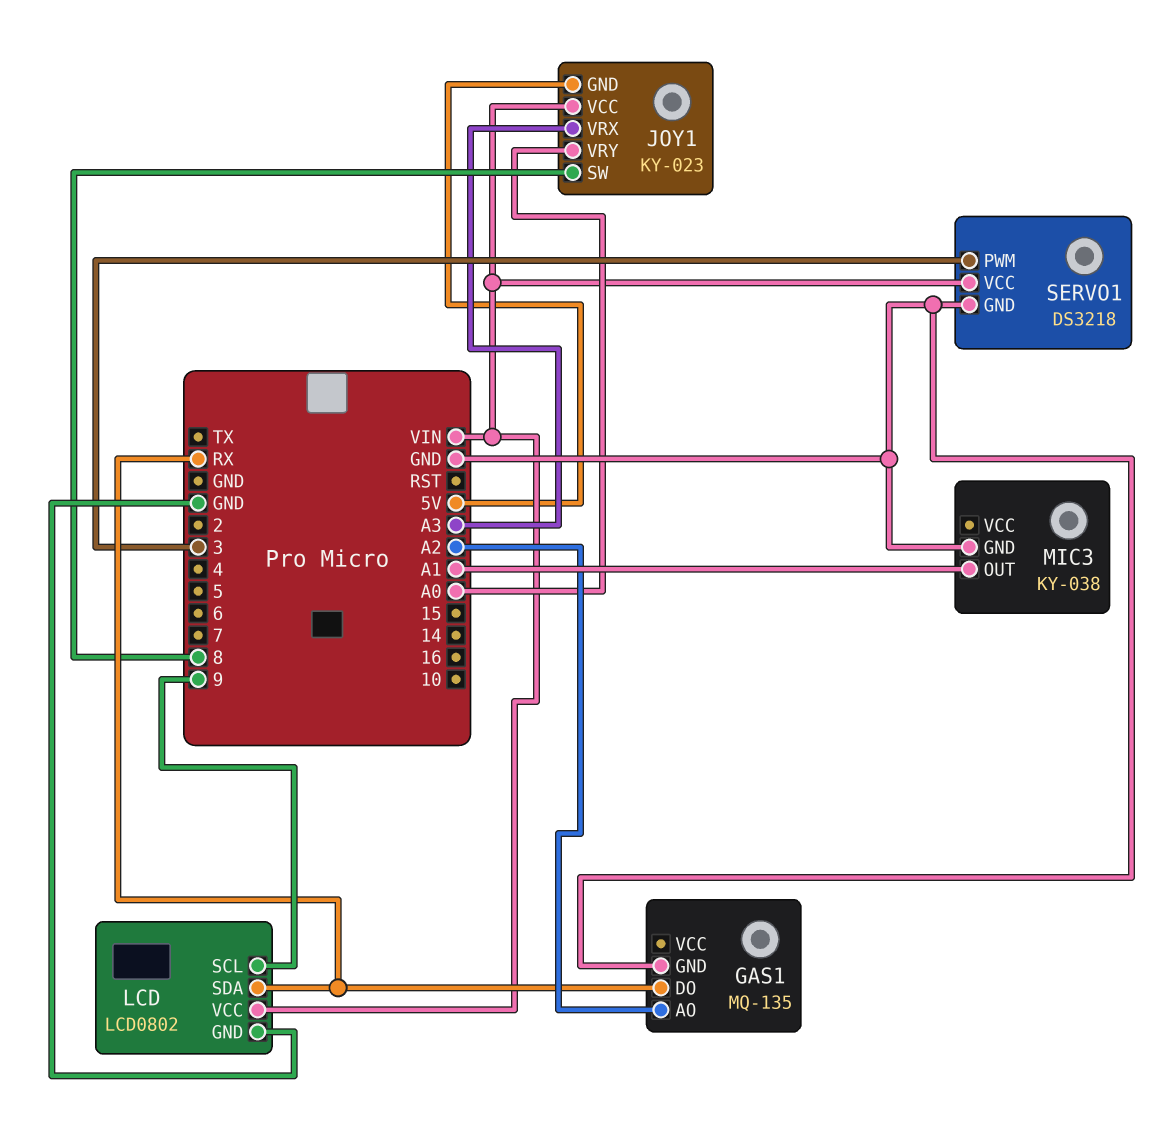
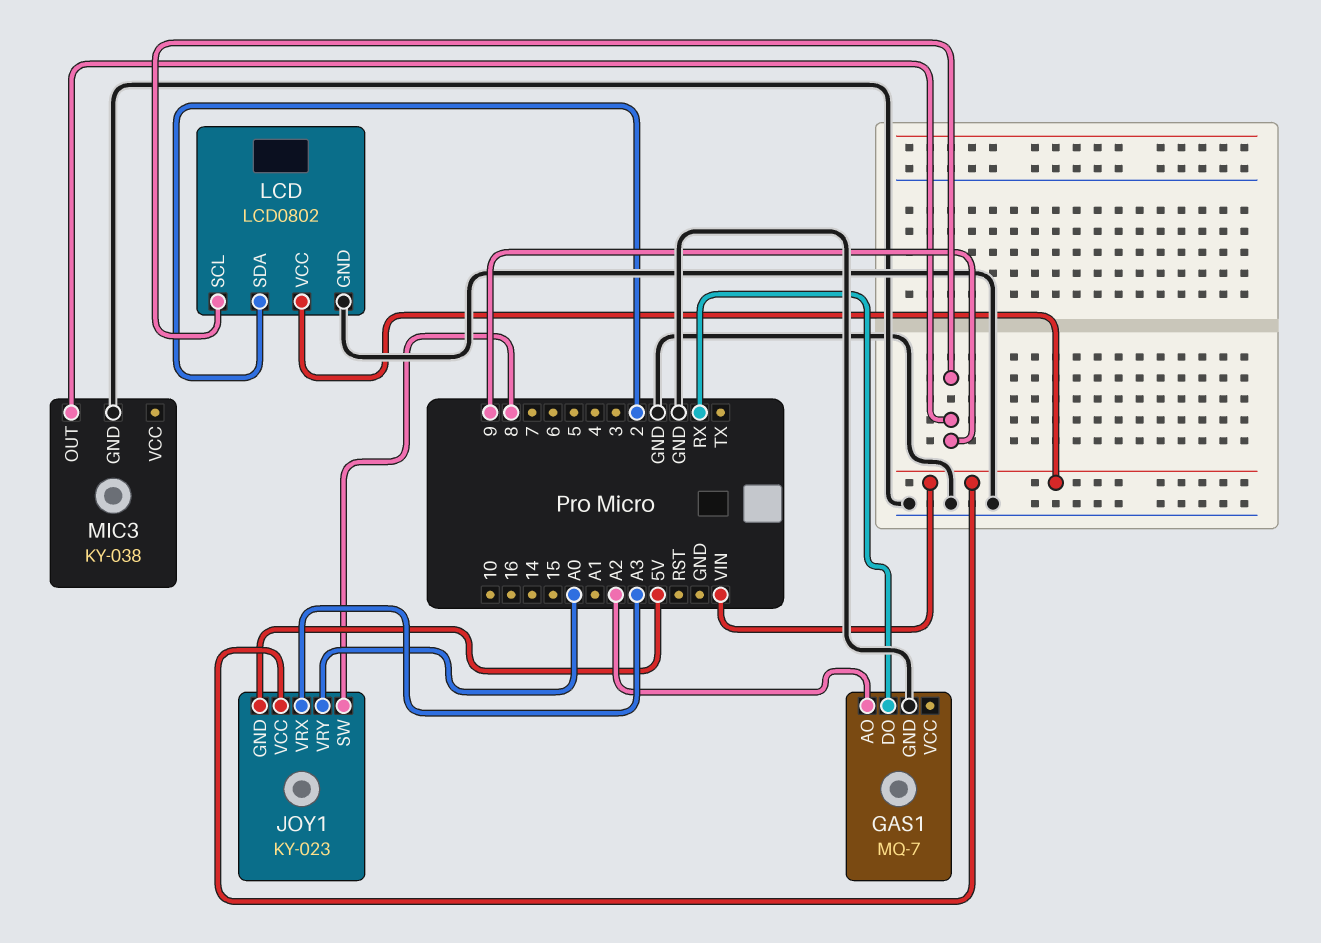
GAS1: MQ-135 -> MQ-7
LCD pin SDA: RX -> 2
MIC3 pin OUT: A1 -> 9
SERVO1: DS3218 -> none
SERVO1 pin GND: GND -> none
SERVO1 pin PWM: 3 -> none
SERVO1 pin VCC: VIN -> none

